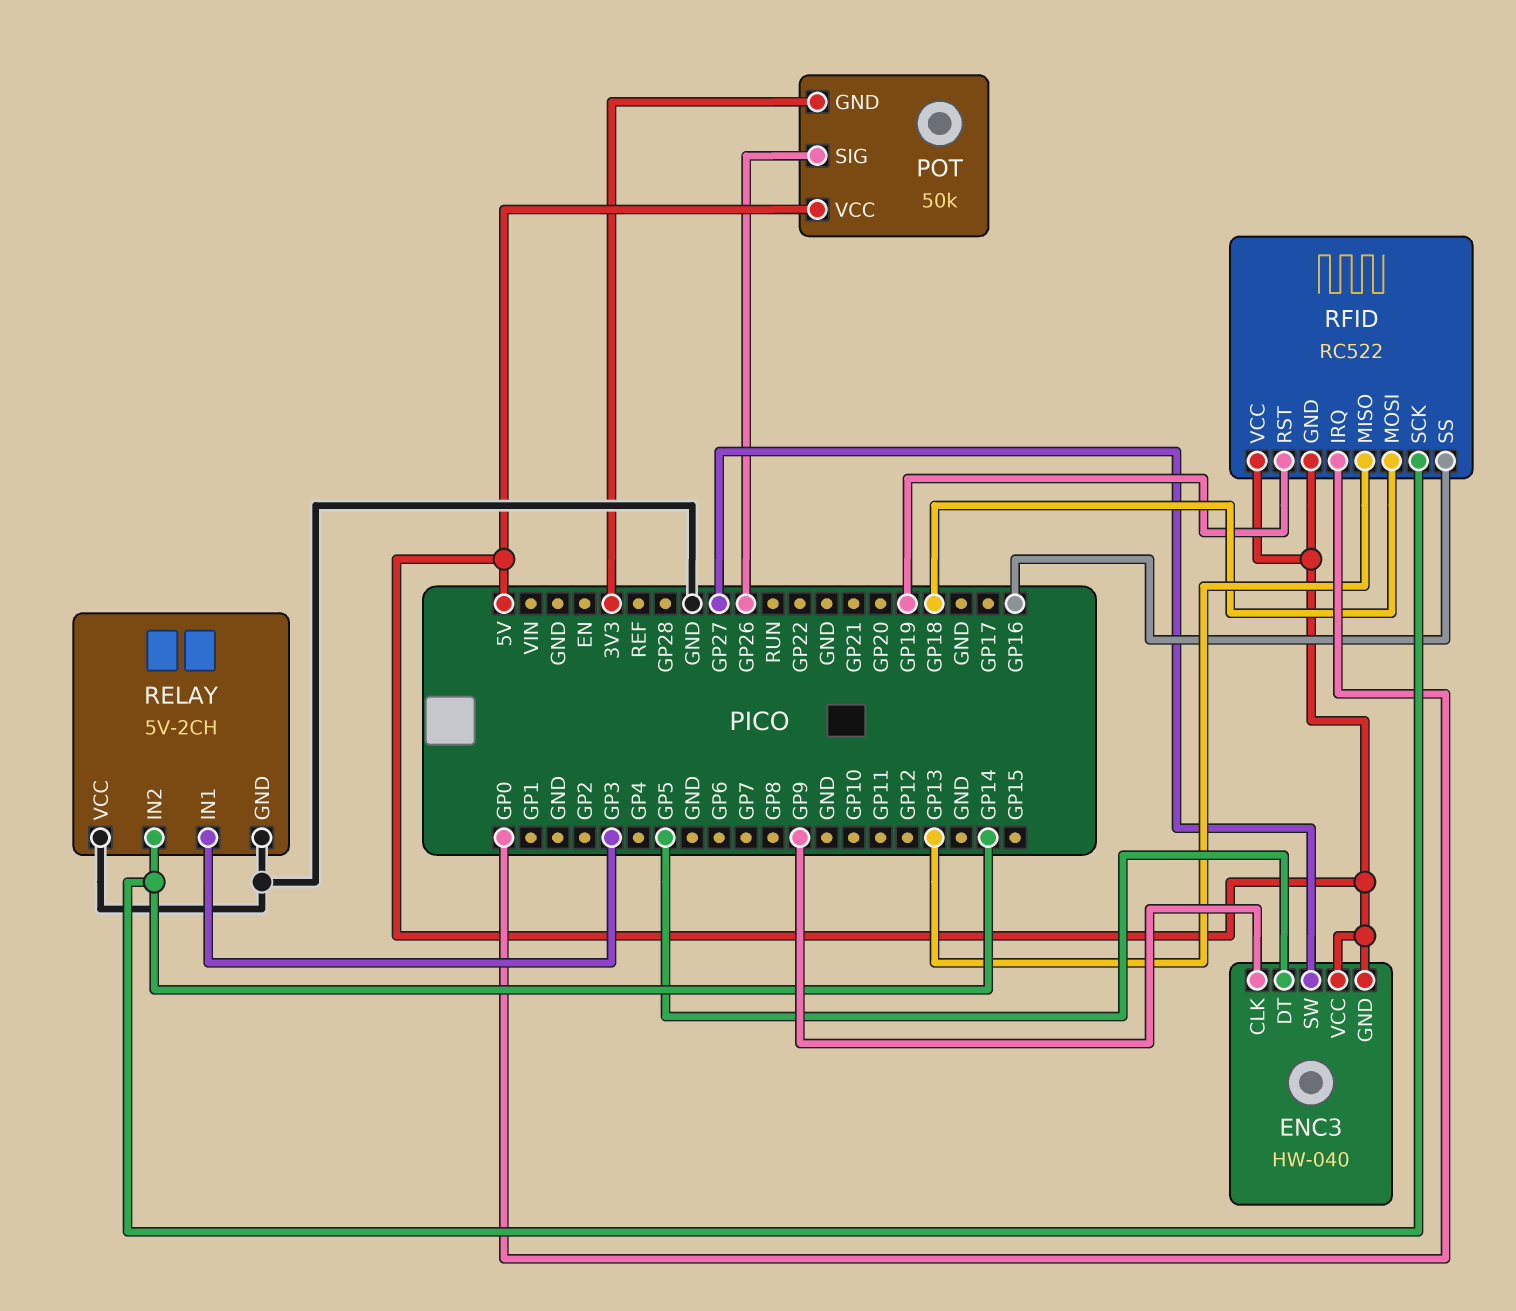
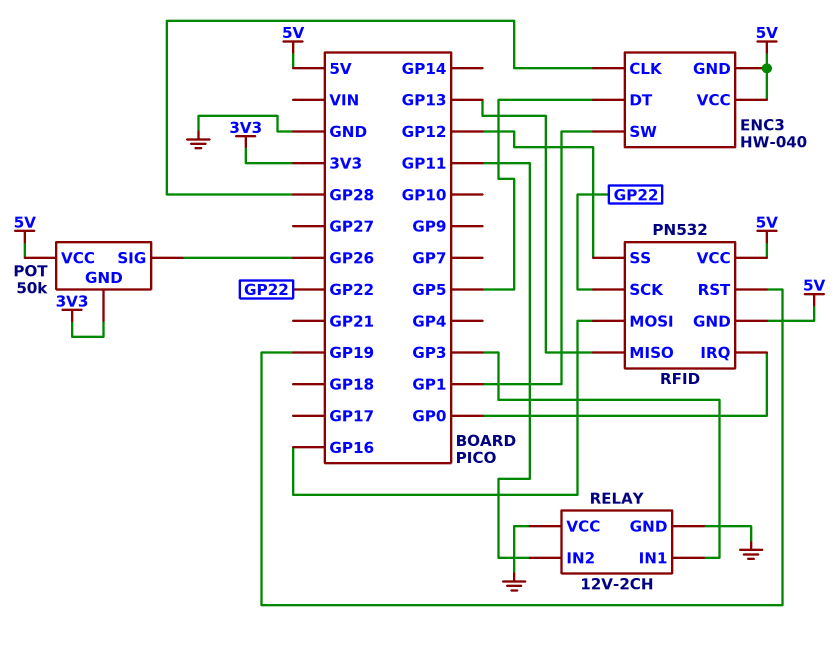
ENC3 pin CLK: GP9 -> GP28
ENC3 pin SW: GP27 -> GP1
RELAY: 5V-2CH -> 12V-2CH
RELAY pin IN2: GP14 -> GP11
RFID: RC522 -> PN532
RFID pin MOSI: GP18 -> GP16
RFID pin SCK: GP14 -> GP22
RFID pin SS: GP16 -> GP12

